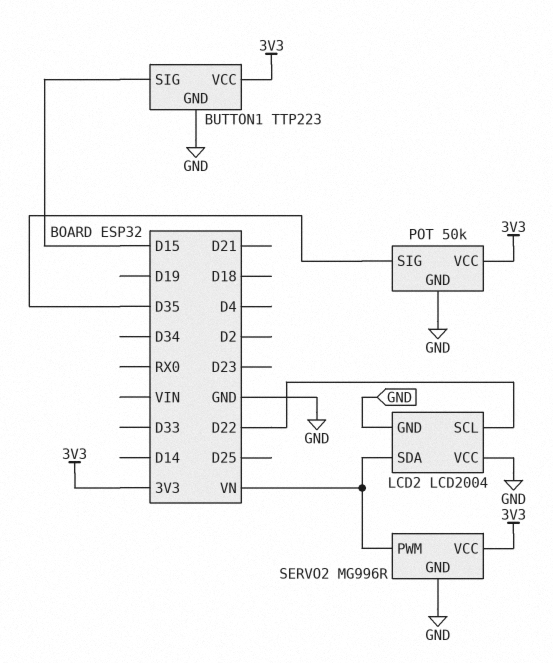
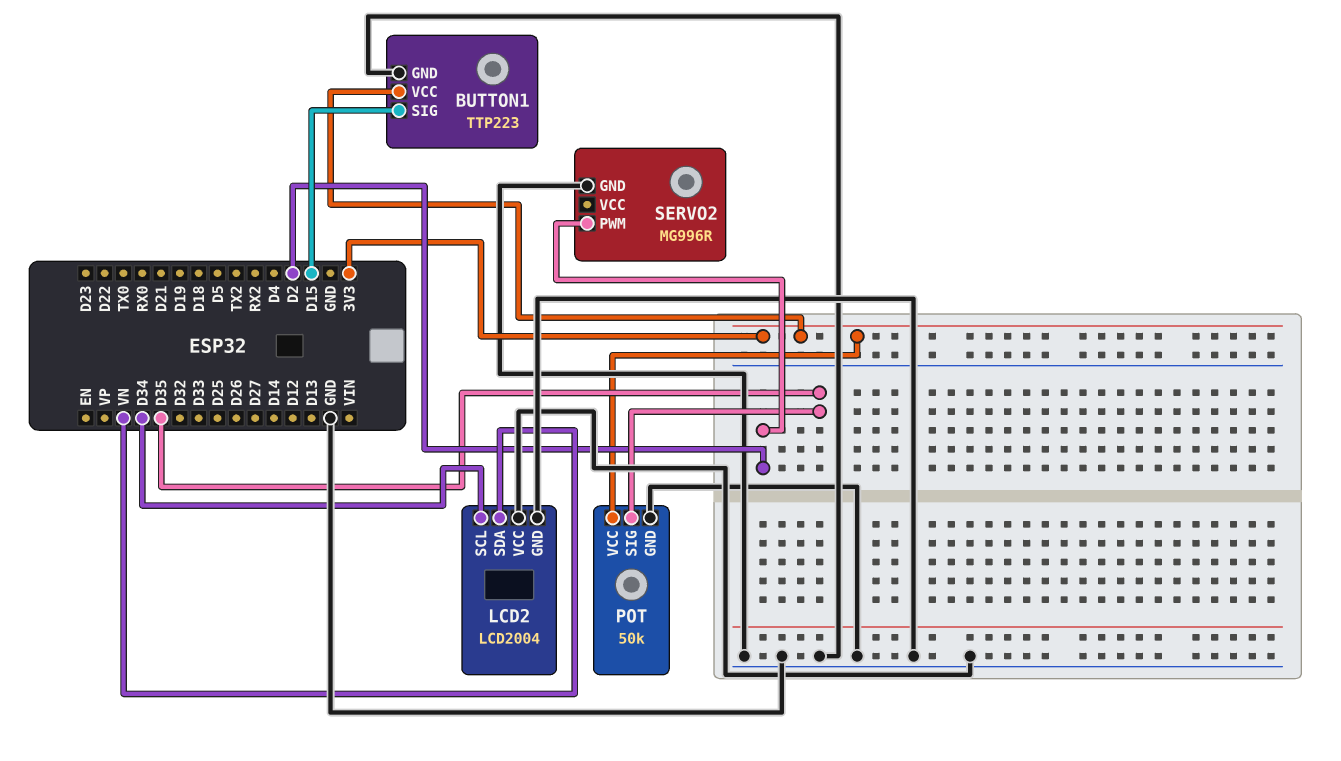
LCD2 pin SCL: D22 -> D34
SERVO2 pin PWM: VN -> D2
SERVO2 pin VCC: 3V3 -> none

